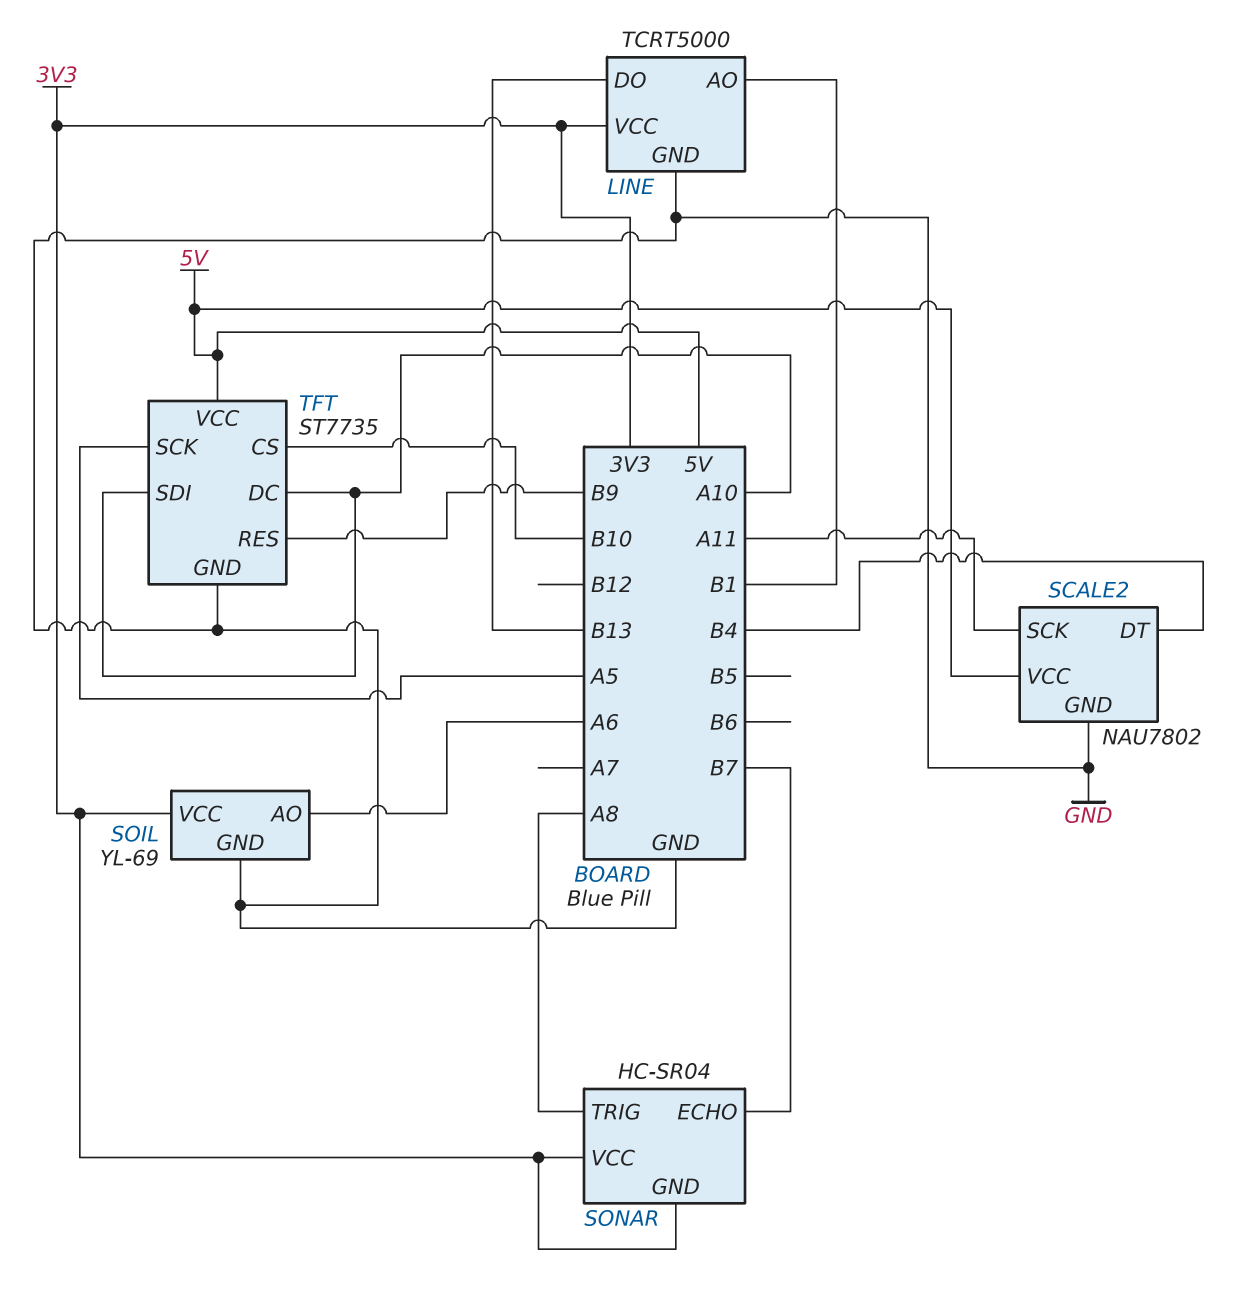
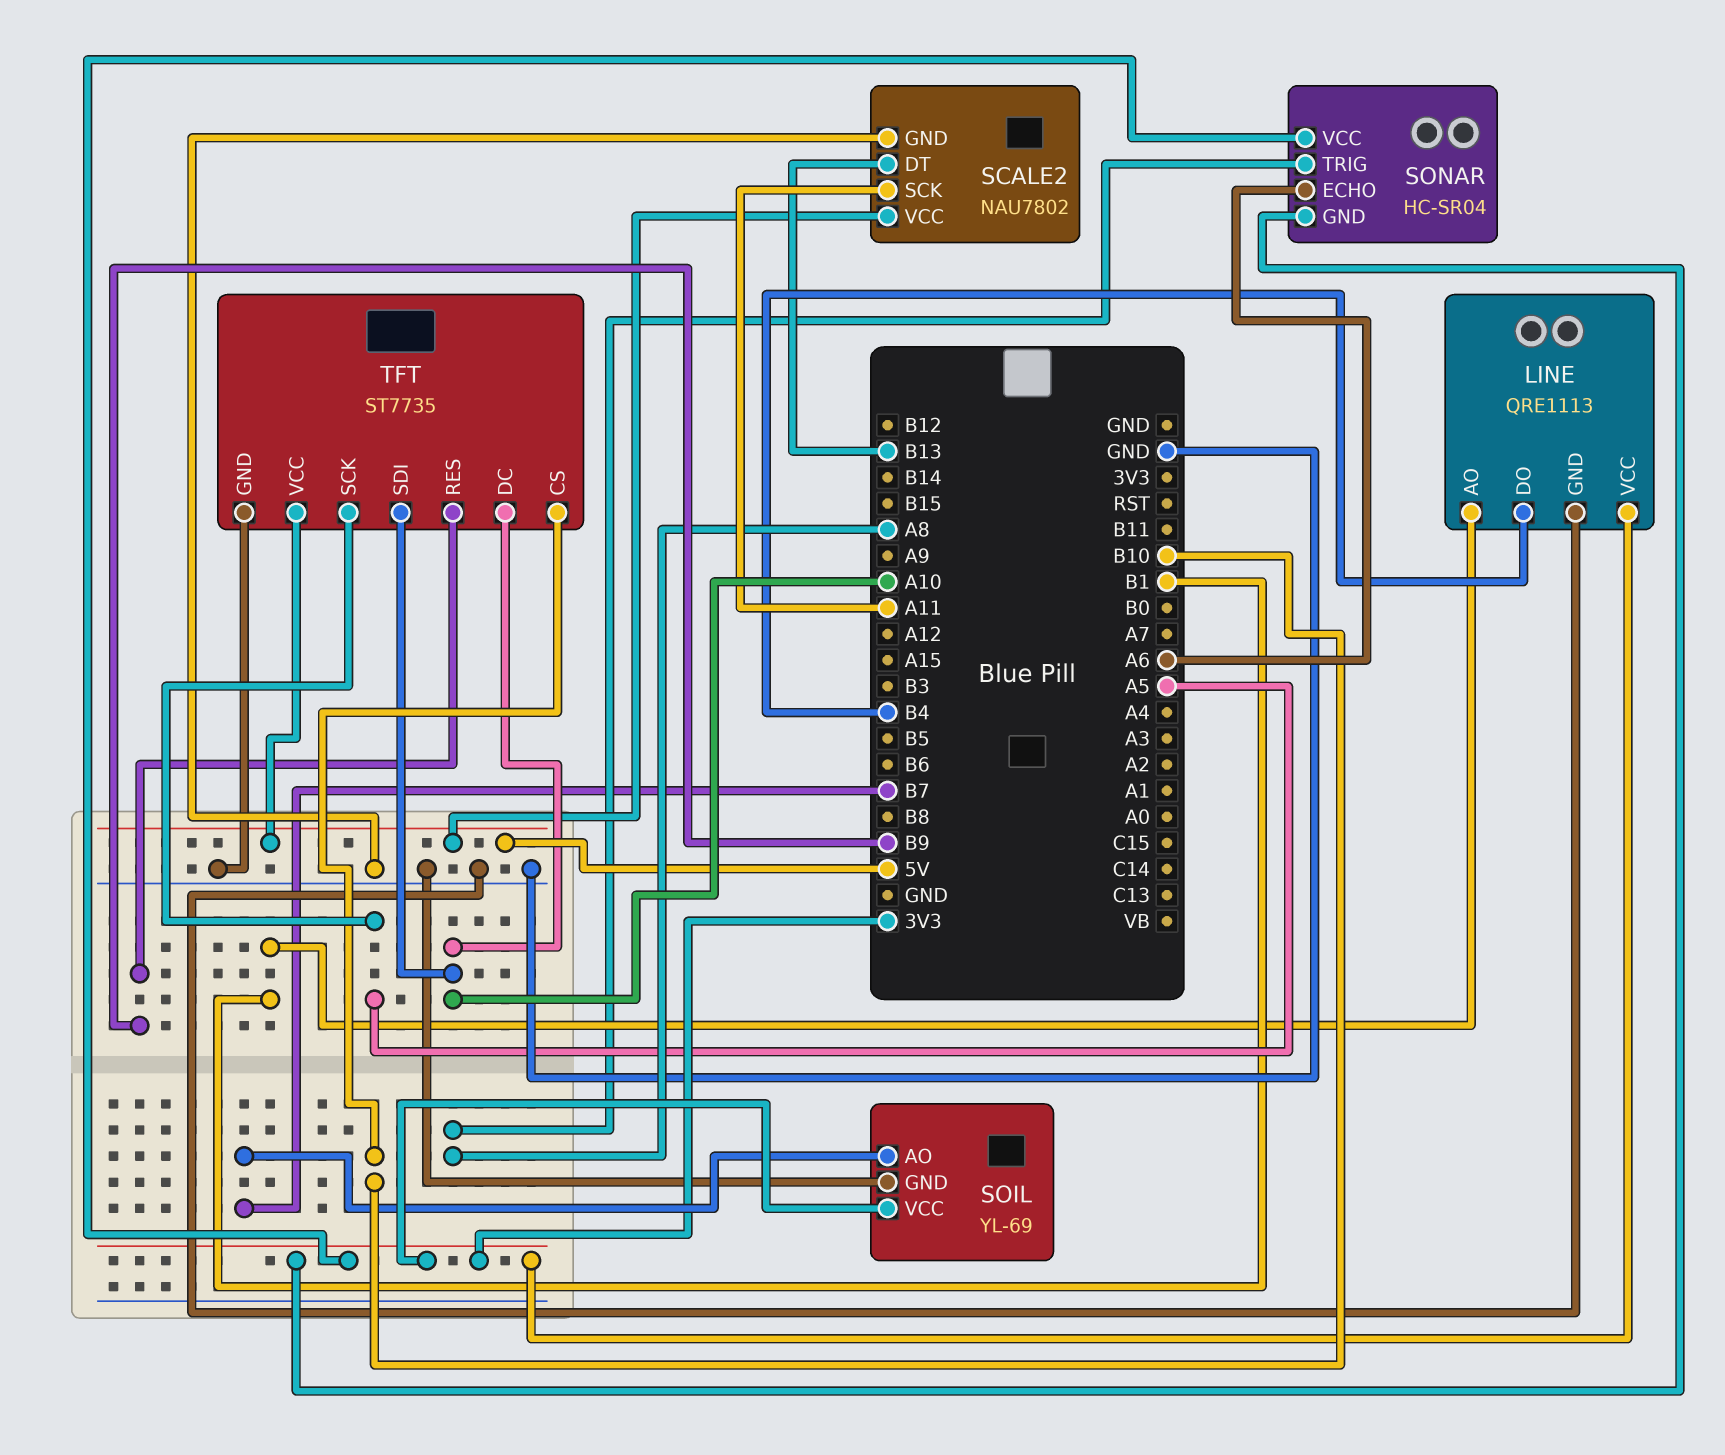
LINE: TCRT5000 -> QRE1113
LINE pin DO: B13 -> B4
SCALE2 pin DT: B4 -> B13
SOIL pin AO: A6 -> B7
SONAR pin ECHO: B7 -> A6

